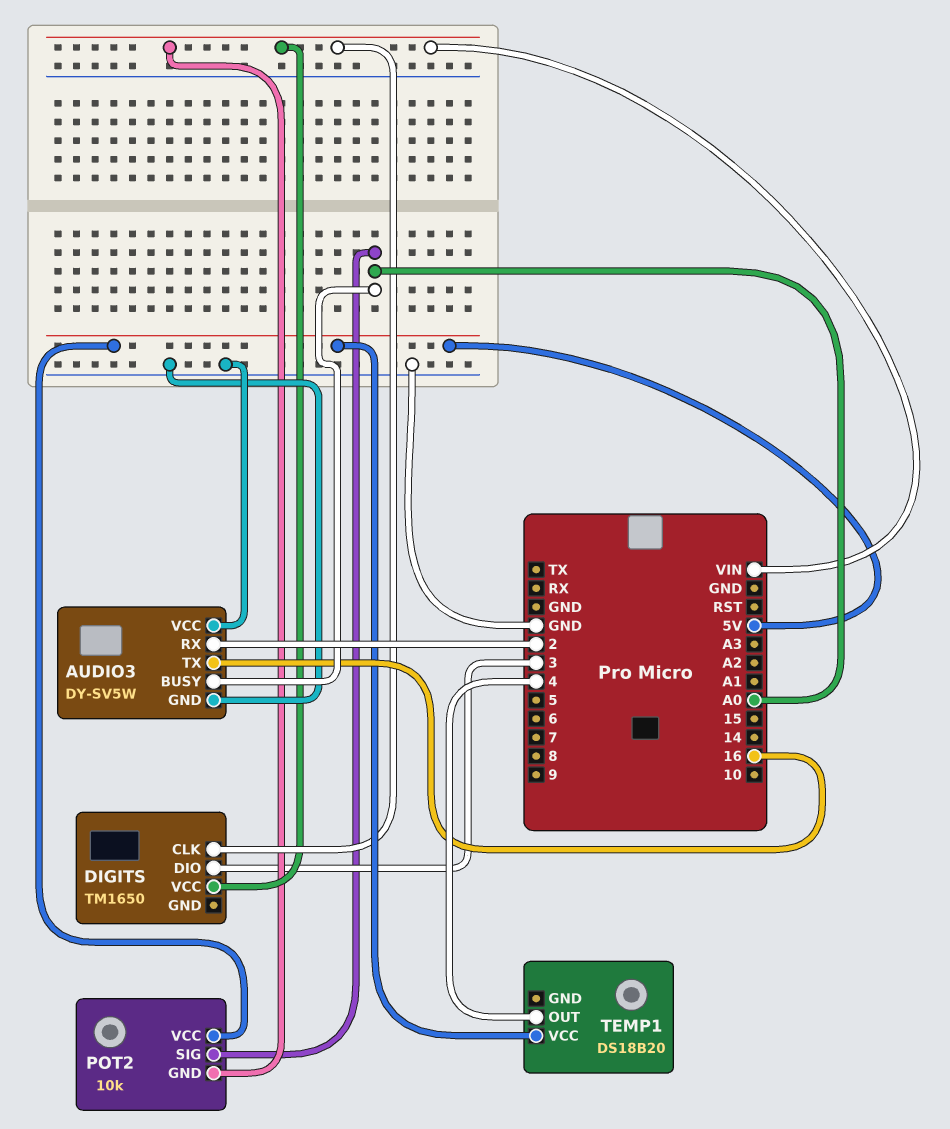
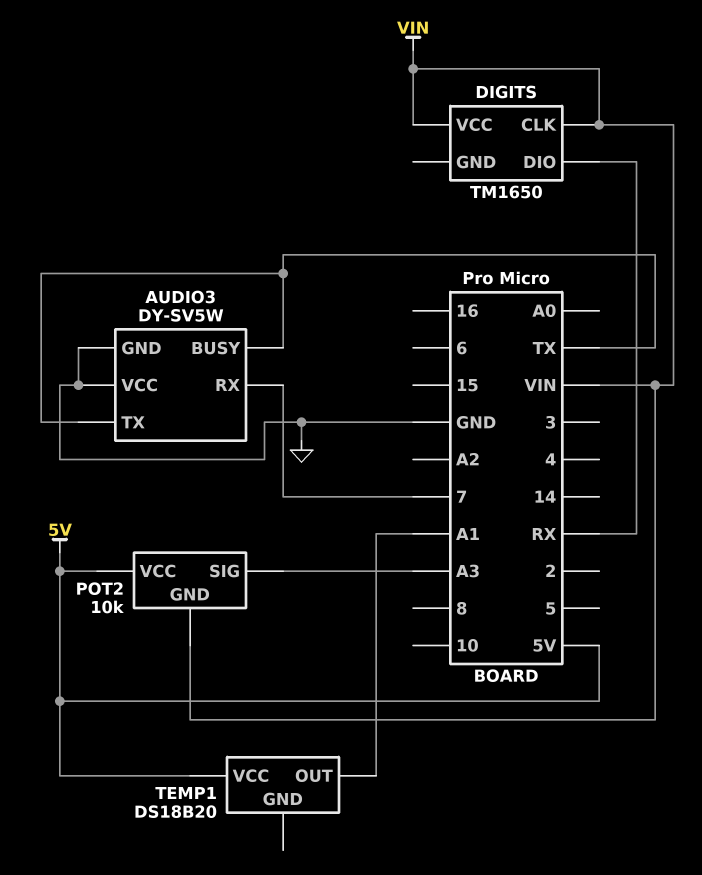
AUDIO3 pin BUSY: A0 -> TX
AUDIO3 pin RX: 2 -> 7
AUDIO3 pin TX: 16 -> TX
DIGITS pin DIO: 3 -> RX
POT2 pin SIG: A0 -> A3
TEMP1 pin OUT: 4 -> A1

